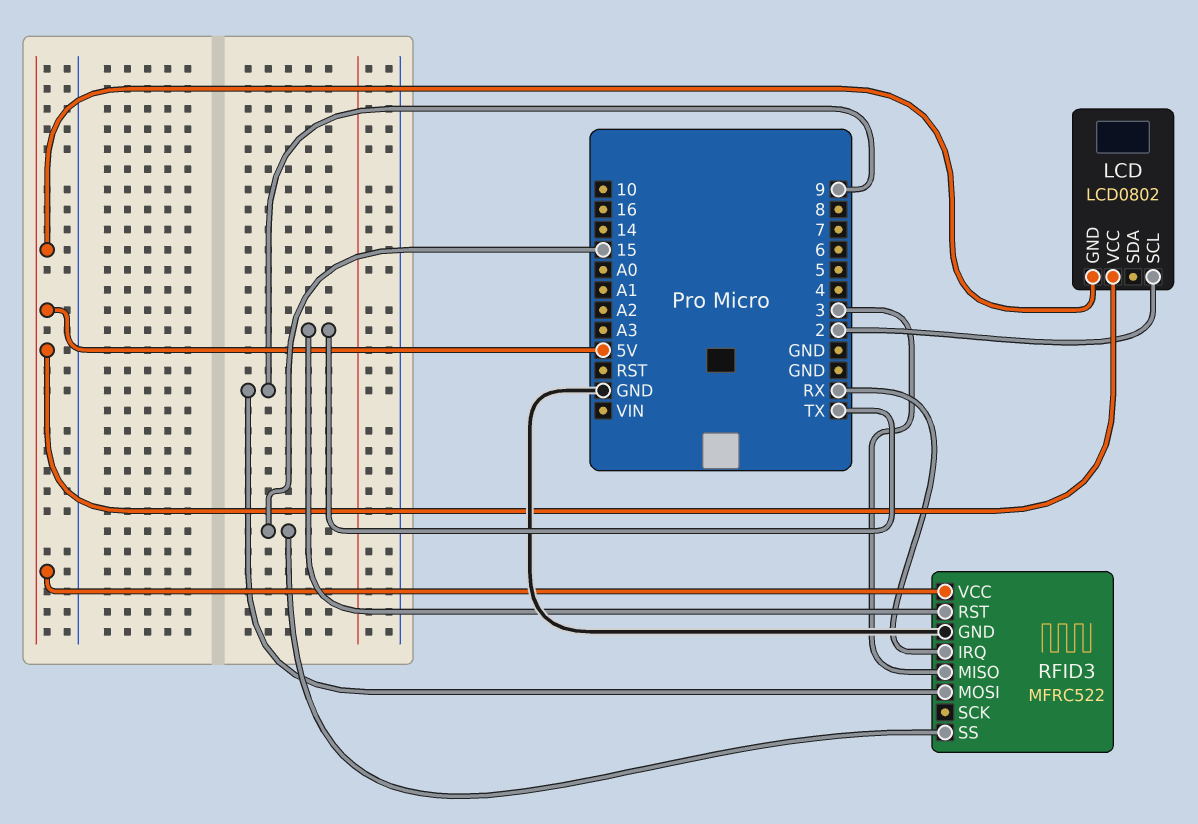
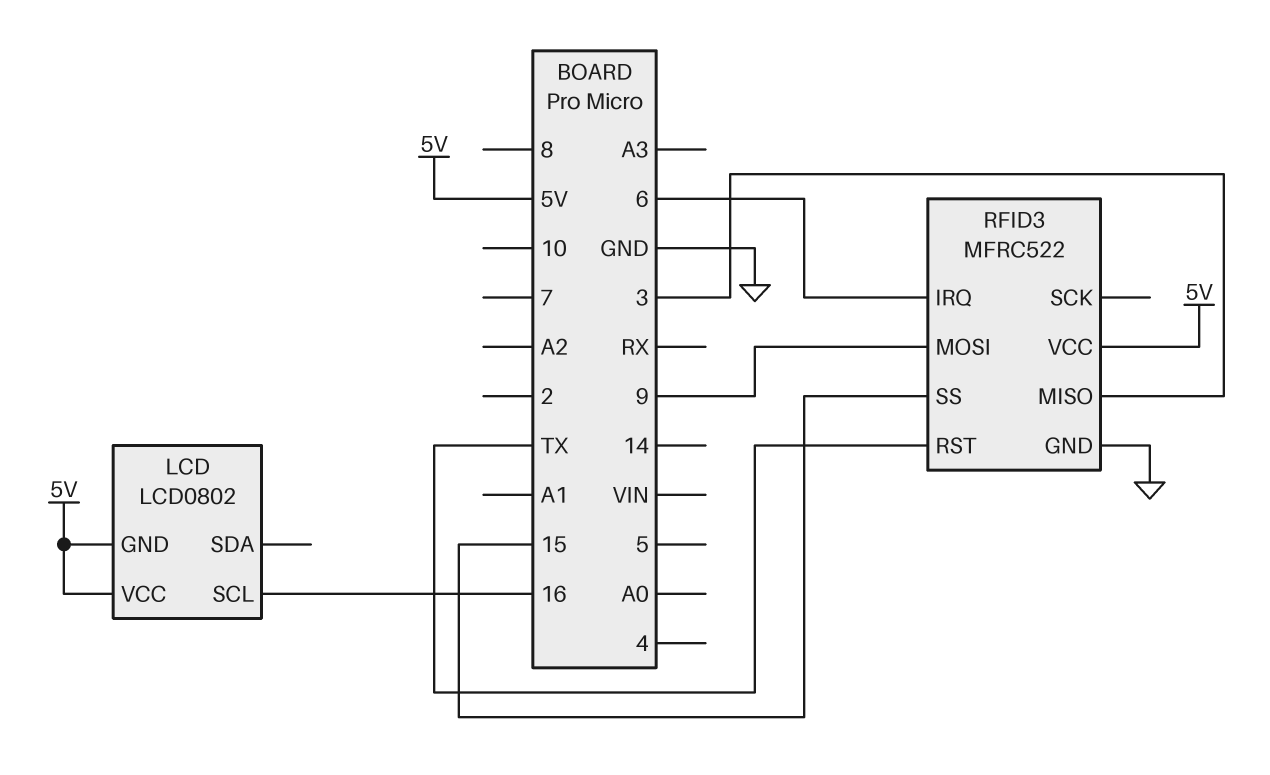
LCD pin SCL: 2 -> 16
RFID3 pin IRQ: RX -> 6

